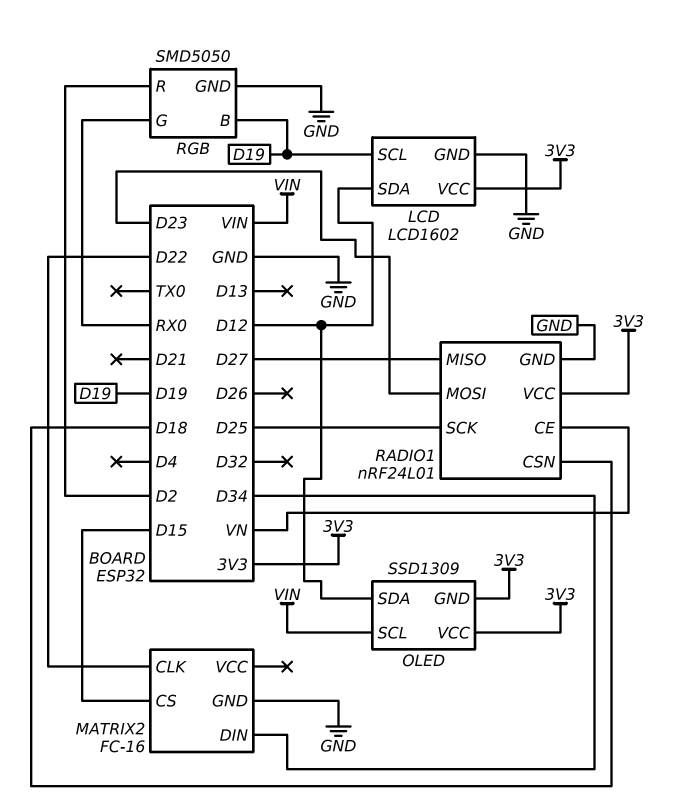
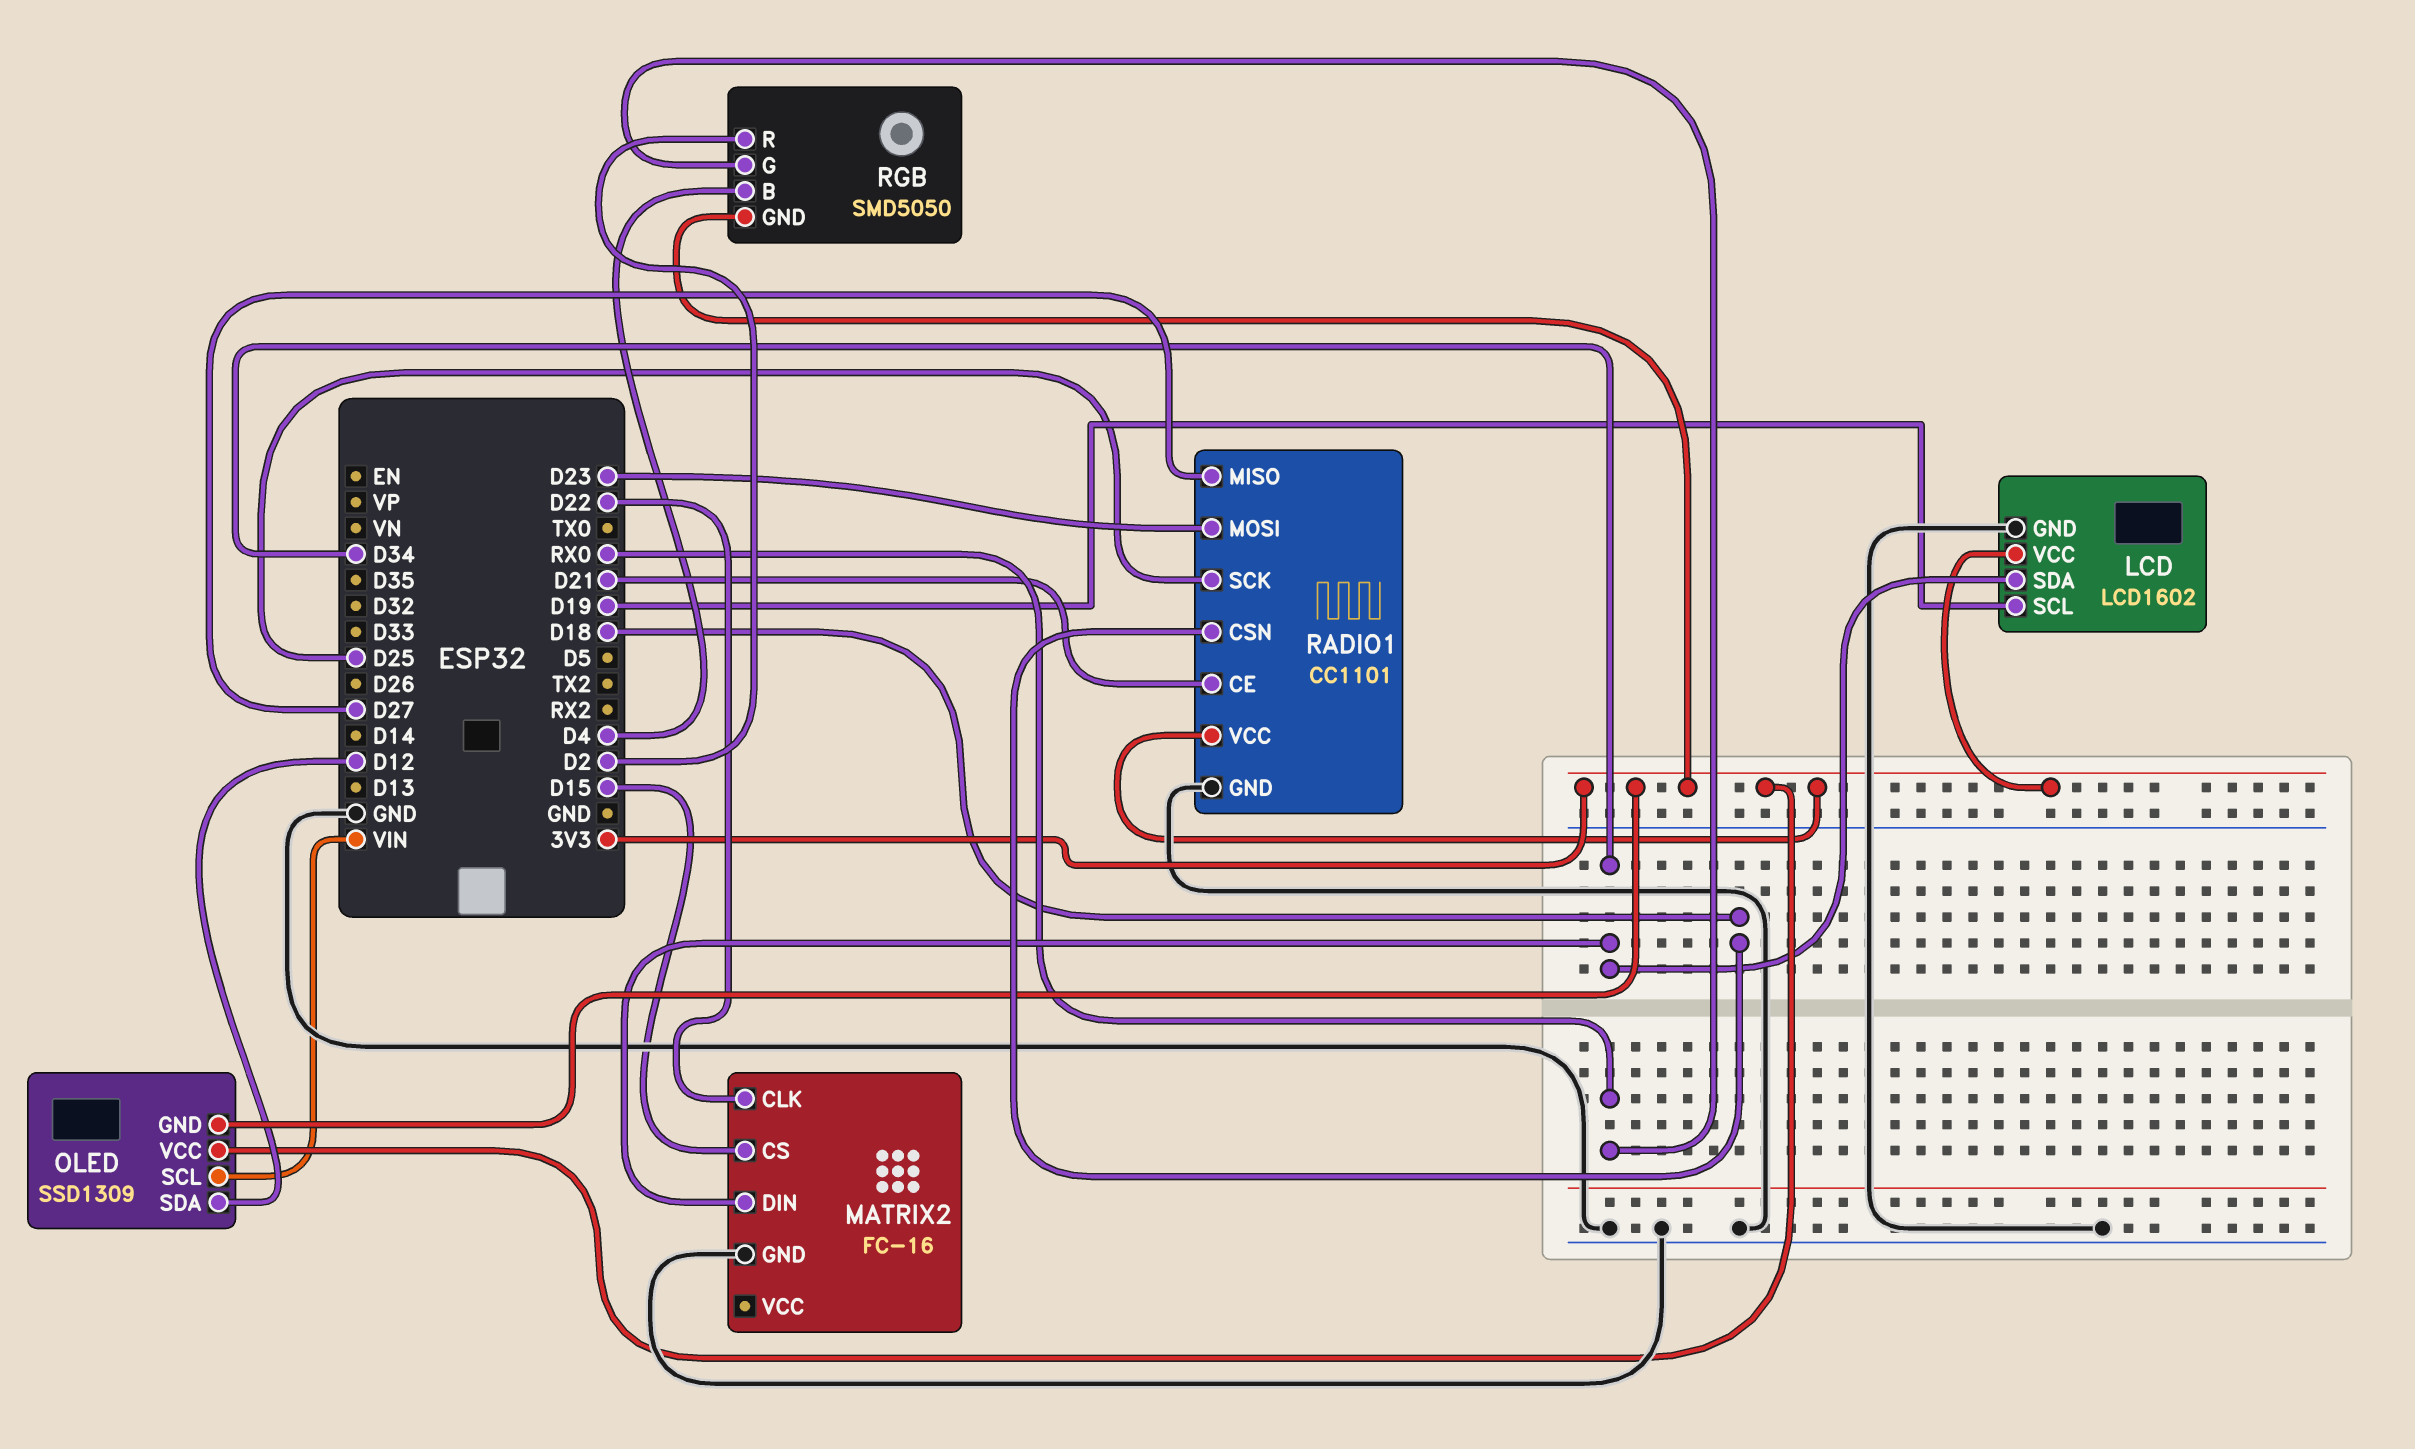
LCD pin SDA: D12 -> D34
RADIO1: nRF24L01 -> CC1101
RADIO1 pin CE: VN -> D21
RGB pin B: D19 -> D4
RGB pin GND: GND -> 3V3

